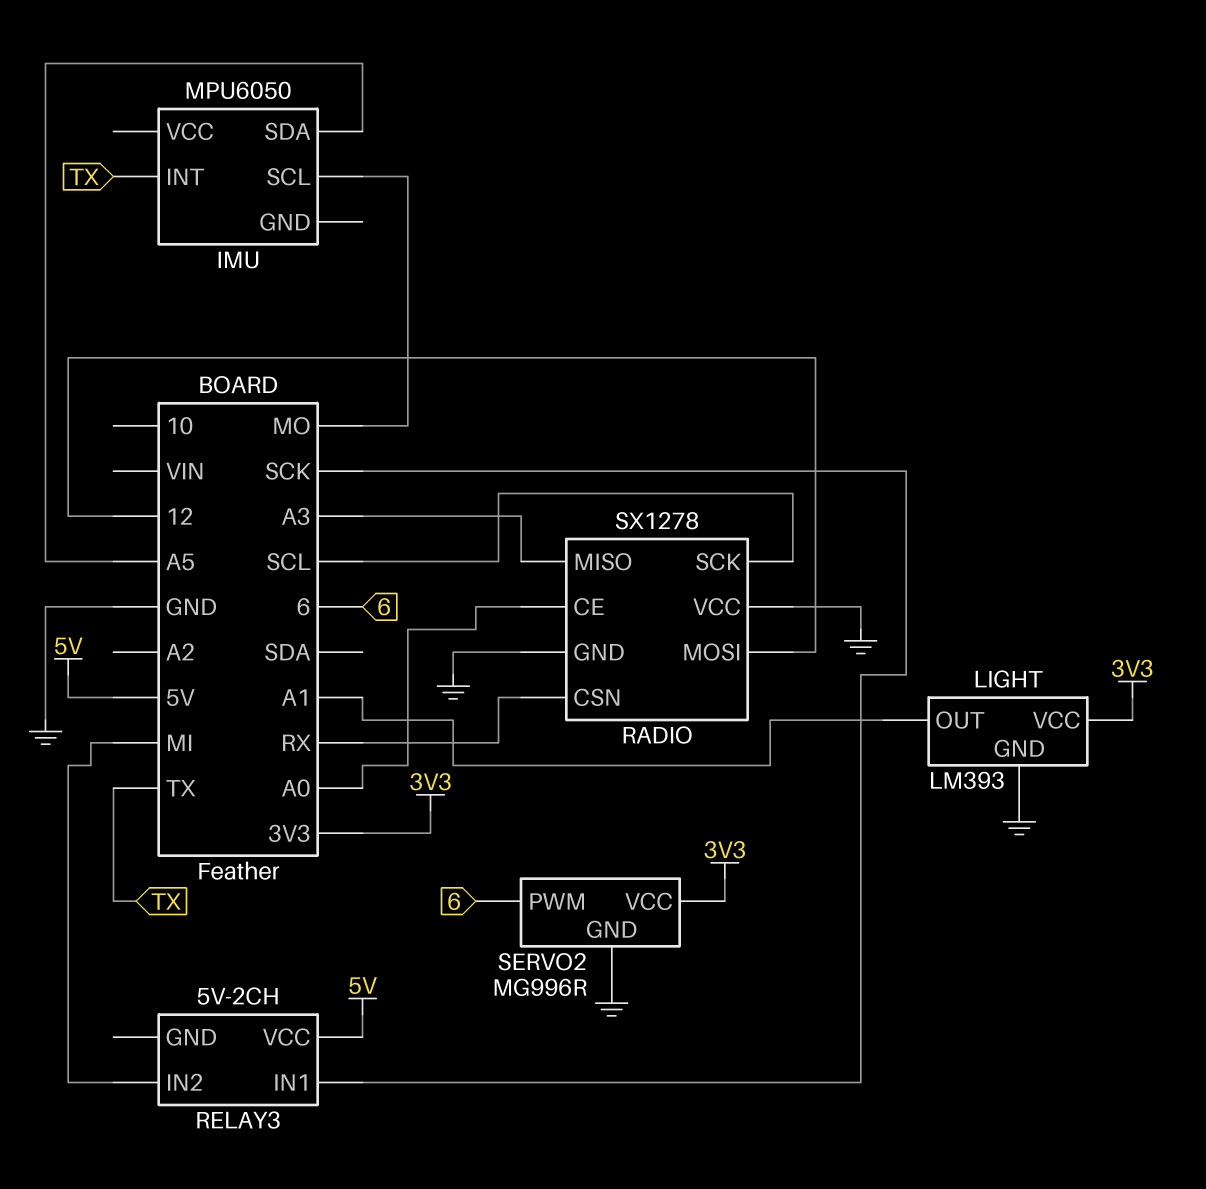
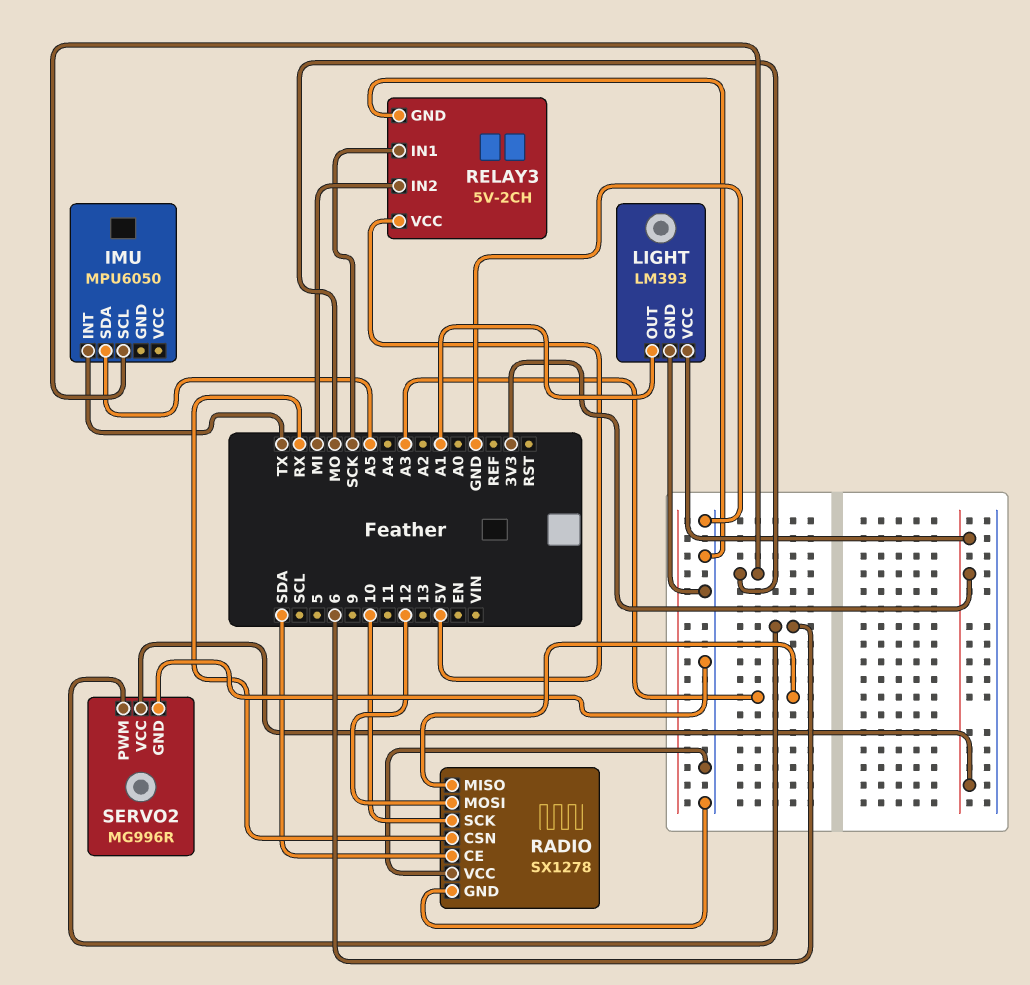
RADIO pin CE: A0 -> SDA
RADIO pin SCK: SCL -> 10
RELAY3 pin GND: none -> GND

